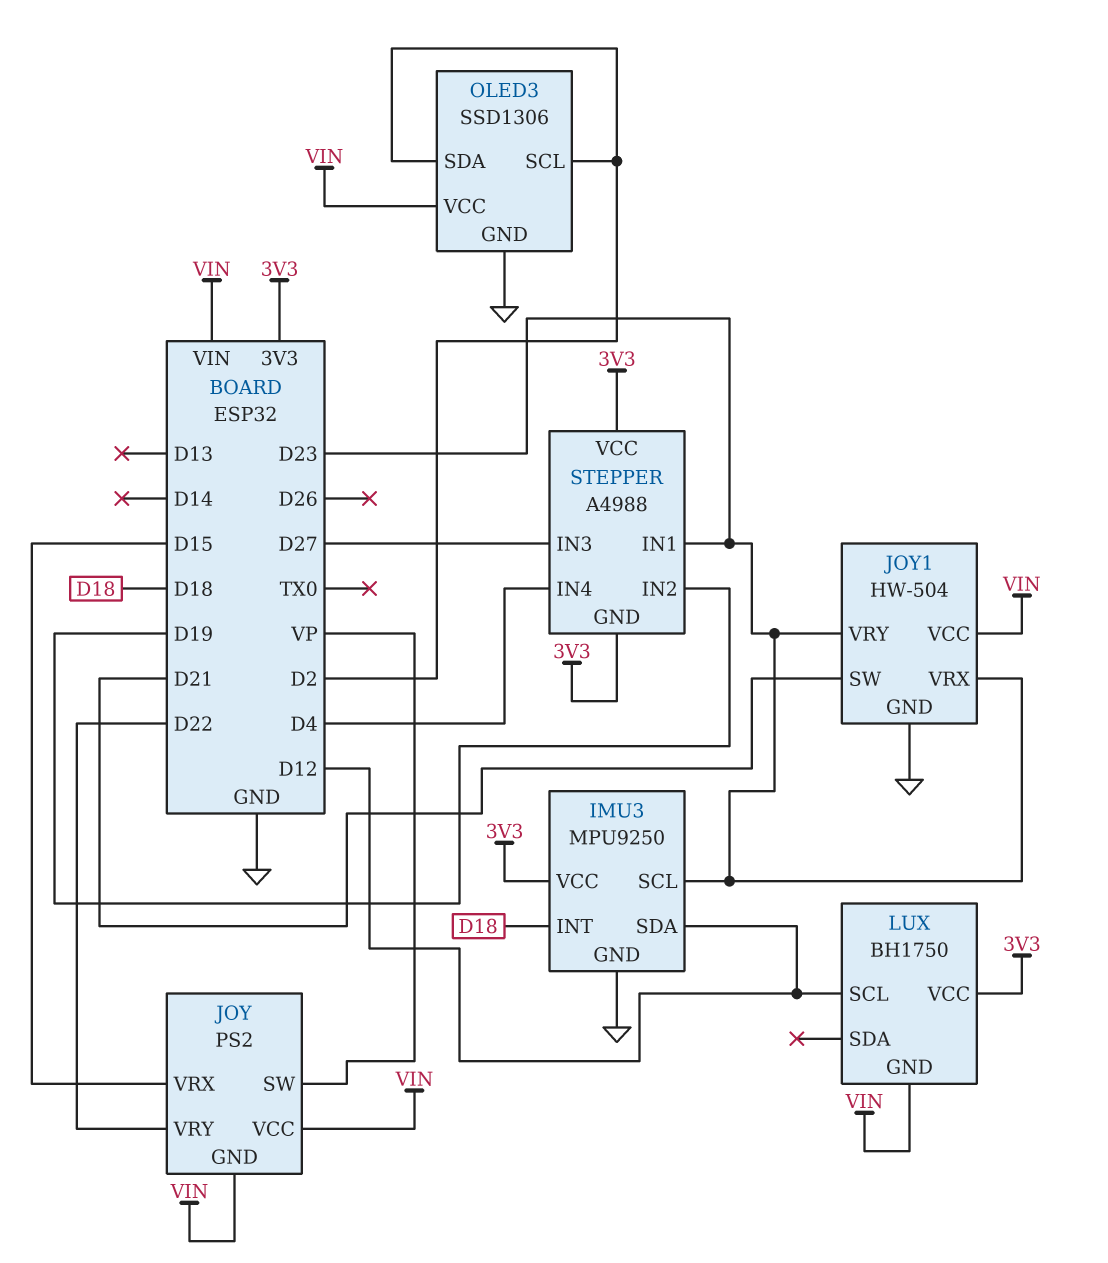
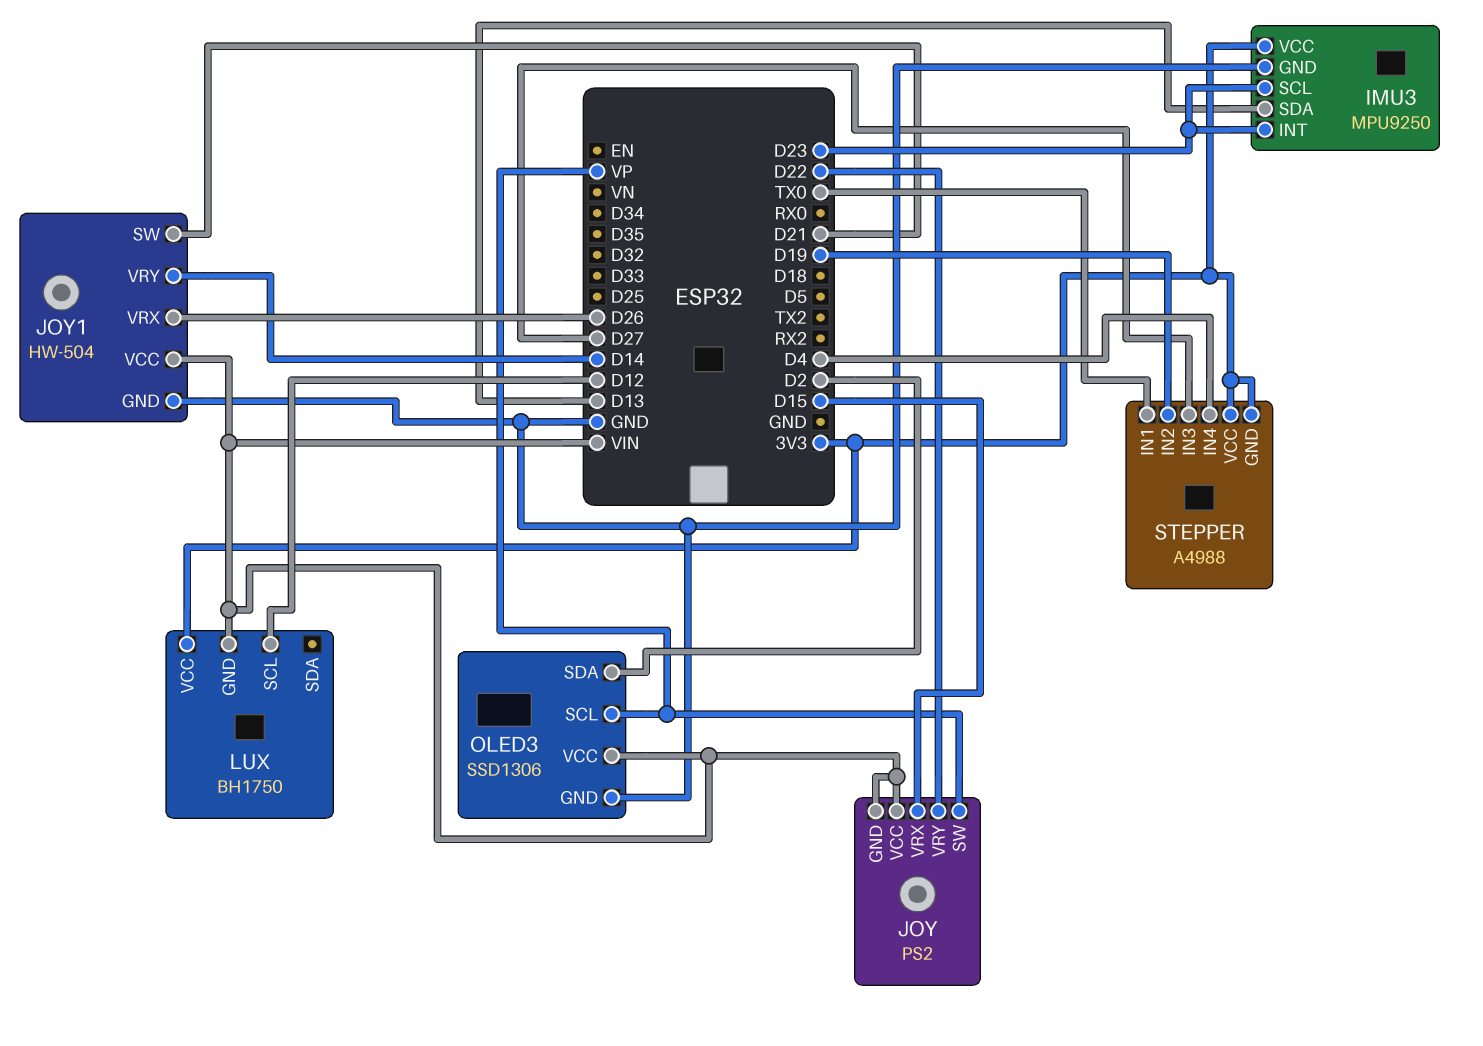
IMU3 pin INT: D18 -> D23
IMU3 pin SDA: D12 -> D13
JOY1 pin VRX: D23 -> D26
JOY1 pin VRY: D23 -> D14
OLED3 pin SCL: D2 -> VP
STEPPER pin IN1: D23 -> TX0

